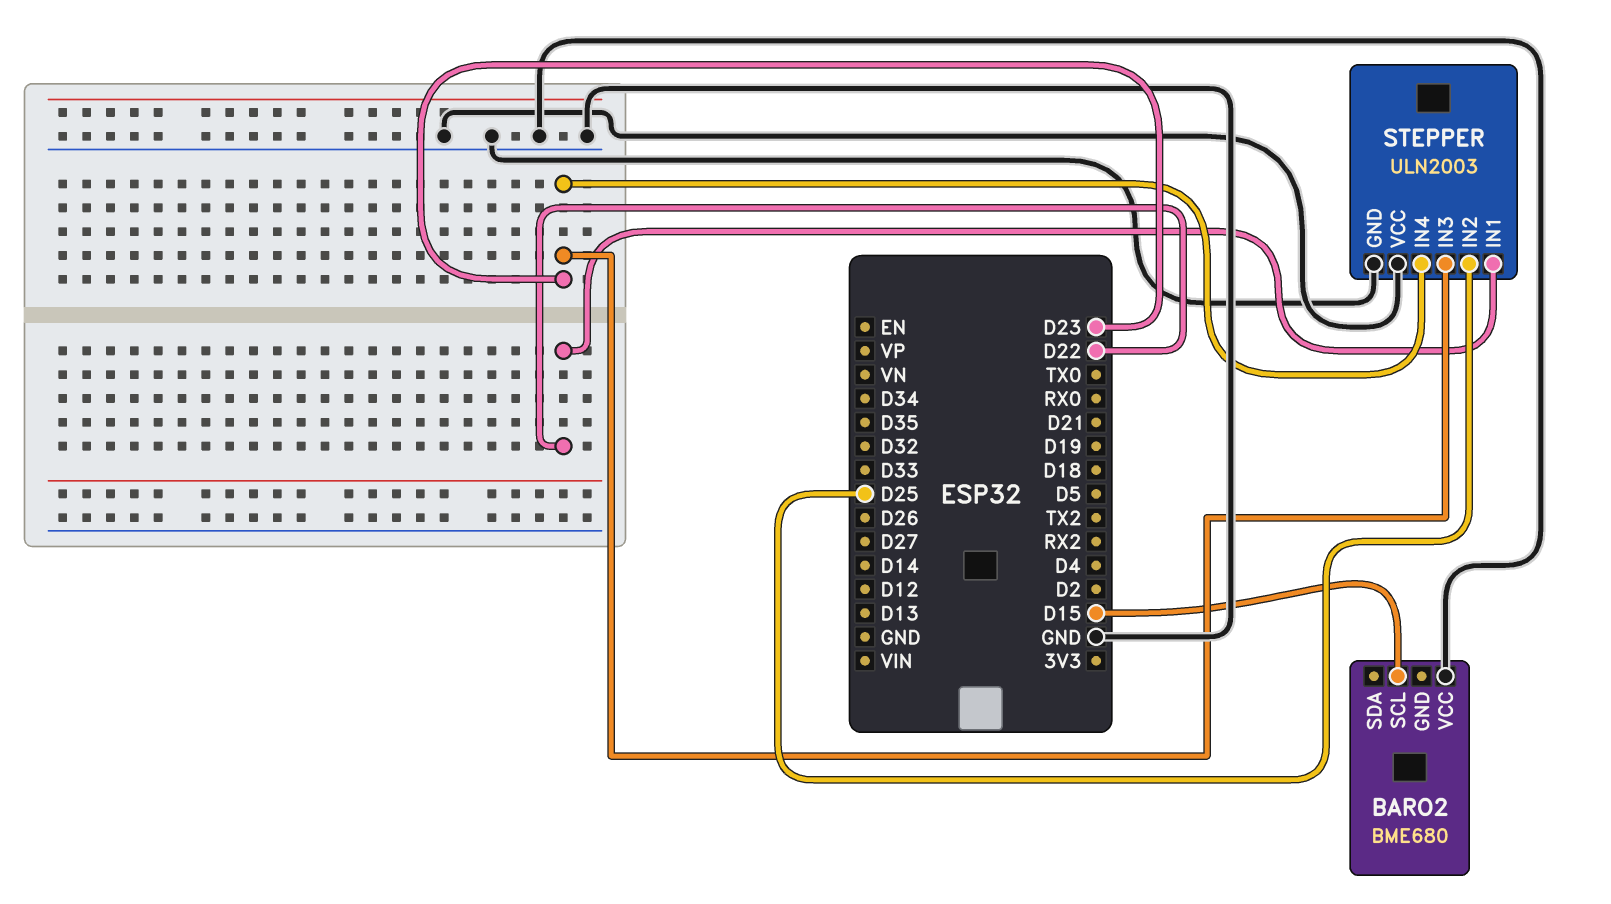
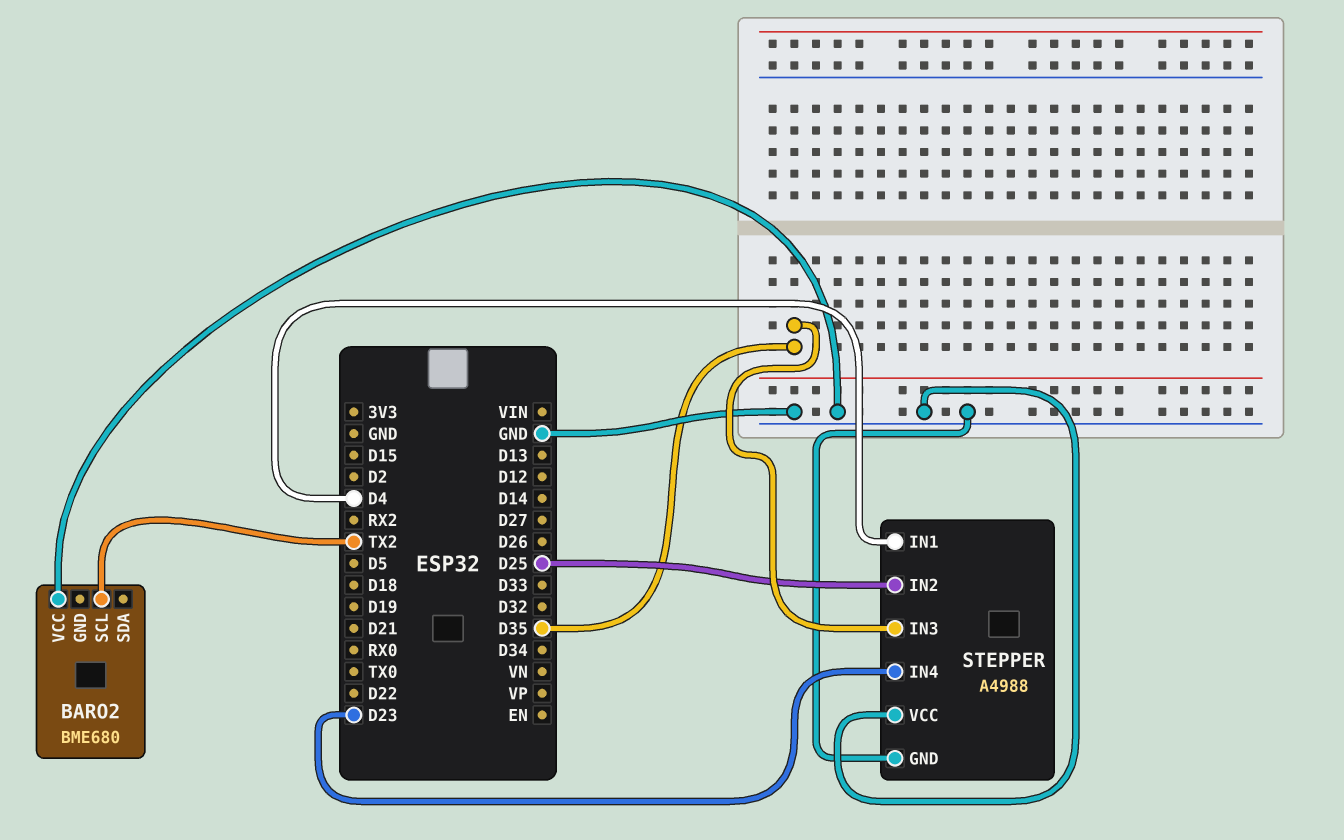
BARO2 pin SCL: D15 -> TX2
STEPPER: ULN2003 -> A4988
STEPPER pin IN1: D22 -> D4
STEPPER pin IN3: D23 -> D35

